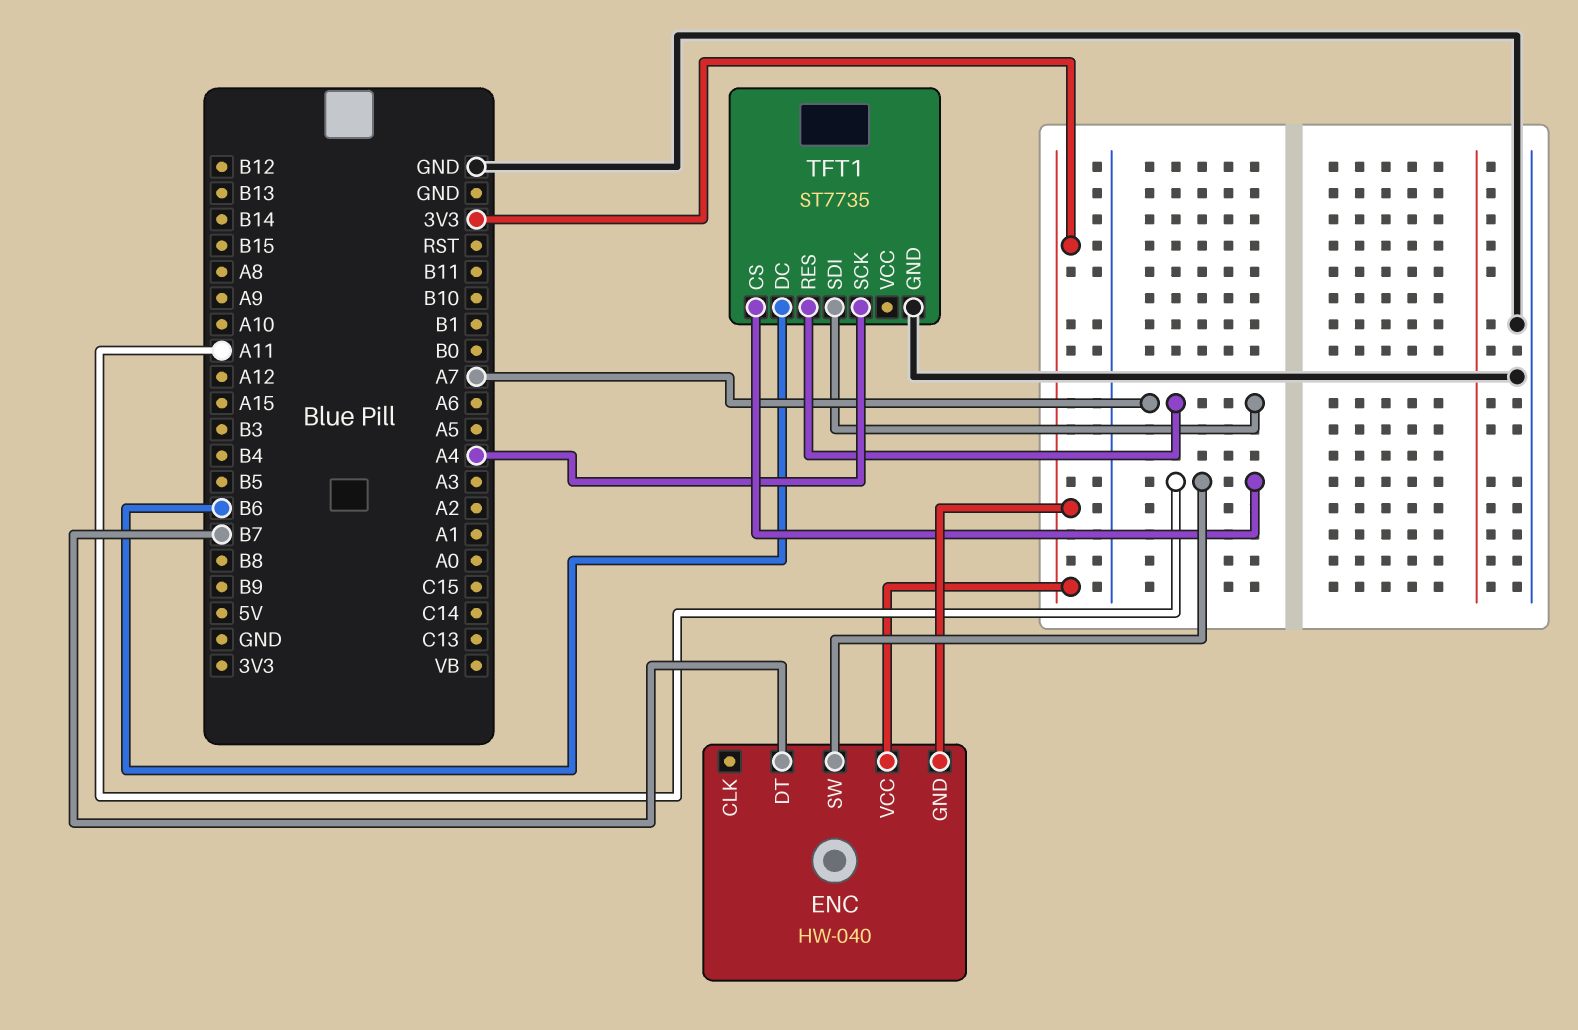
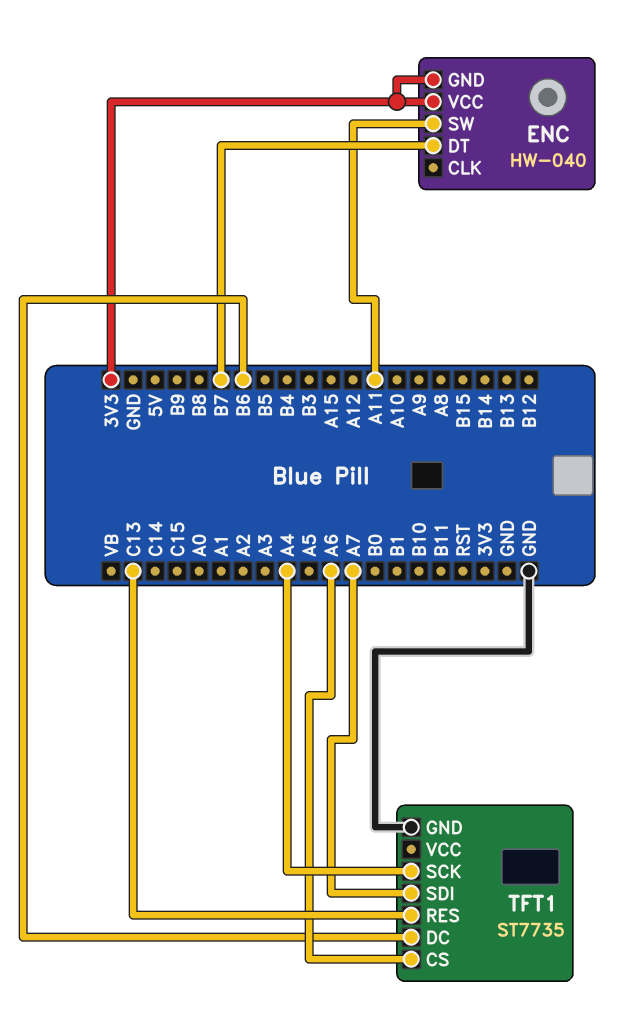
TFT1 pin CS: A11 -> A6
TFT1 pin RES: A7 -> C13

